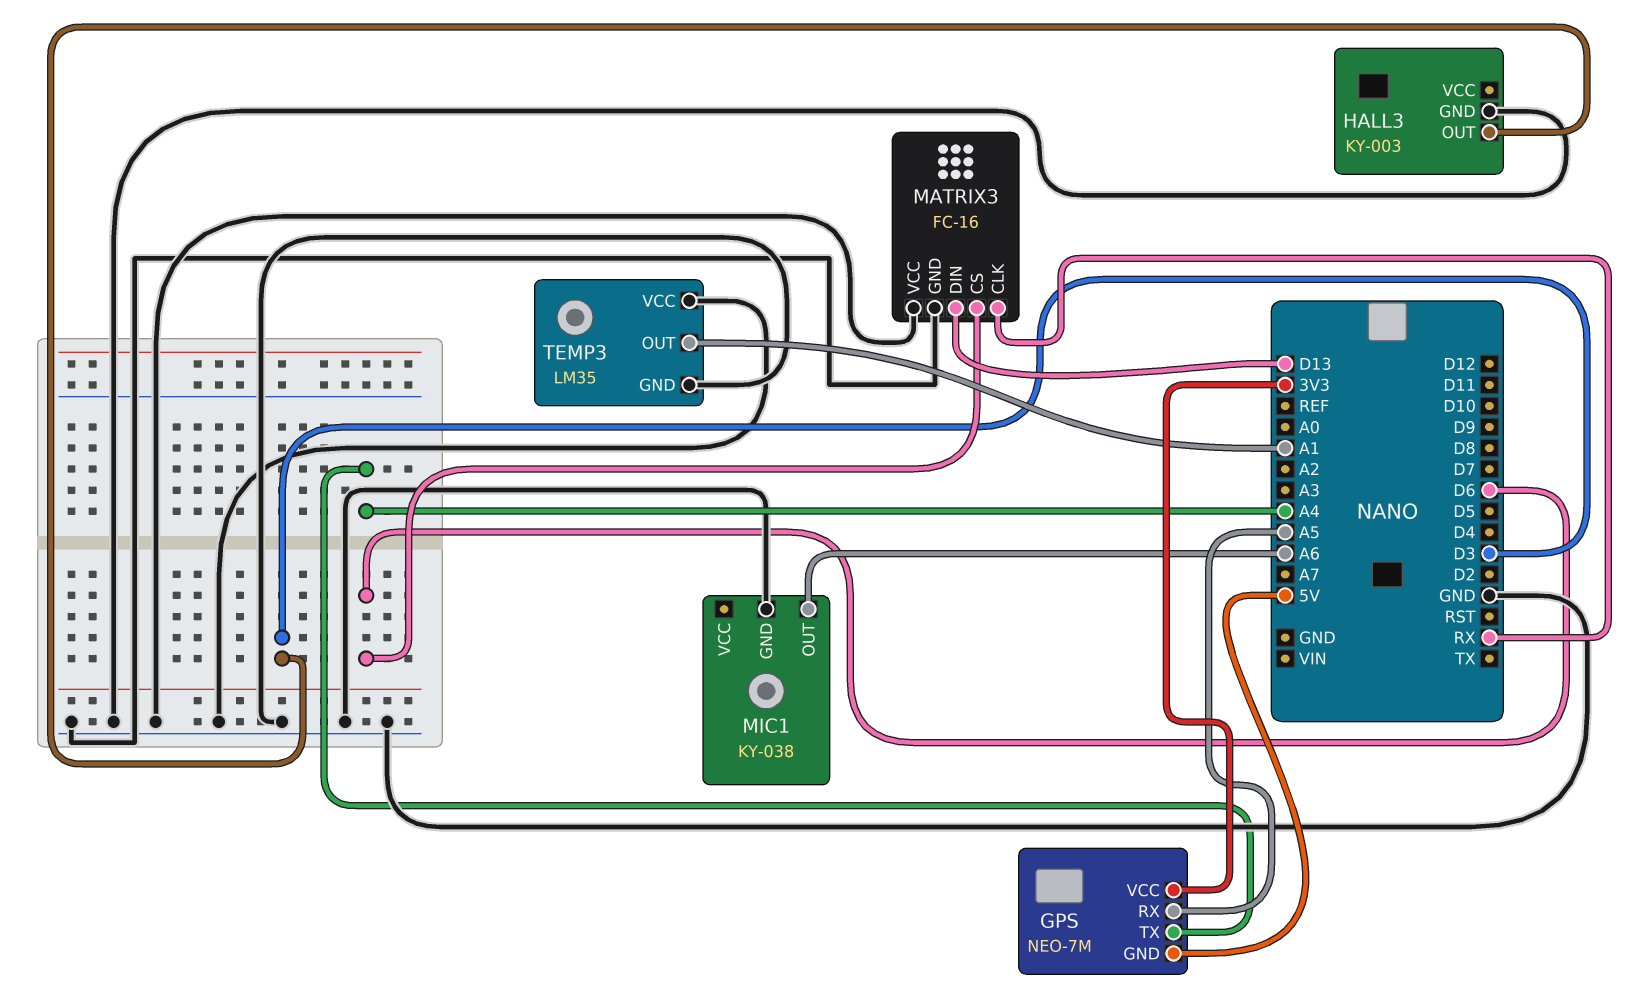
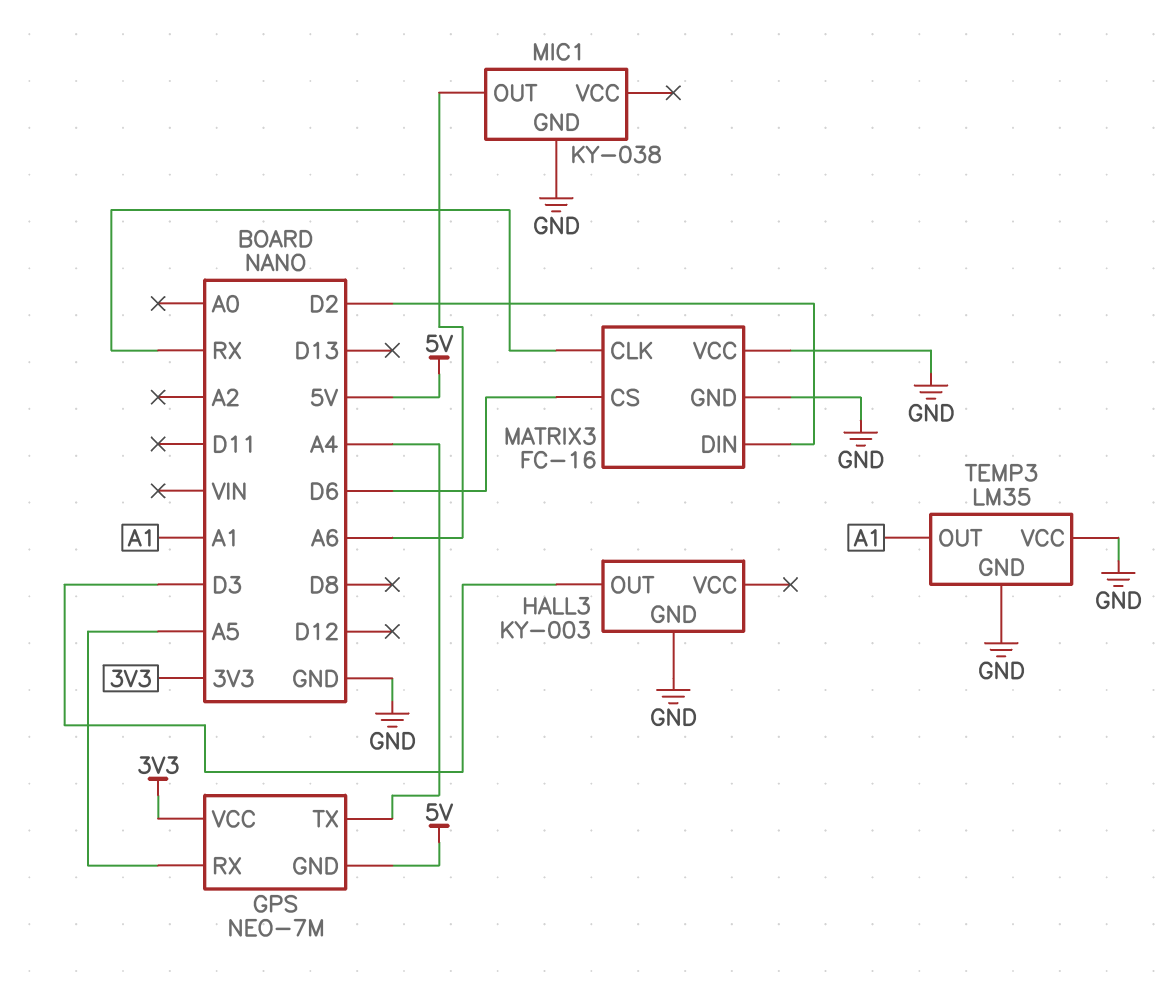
MATRIX3 pin DIN: D13 -> D2

